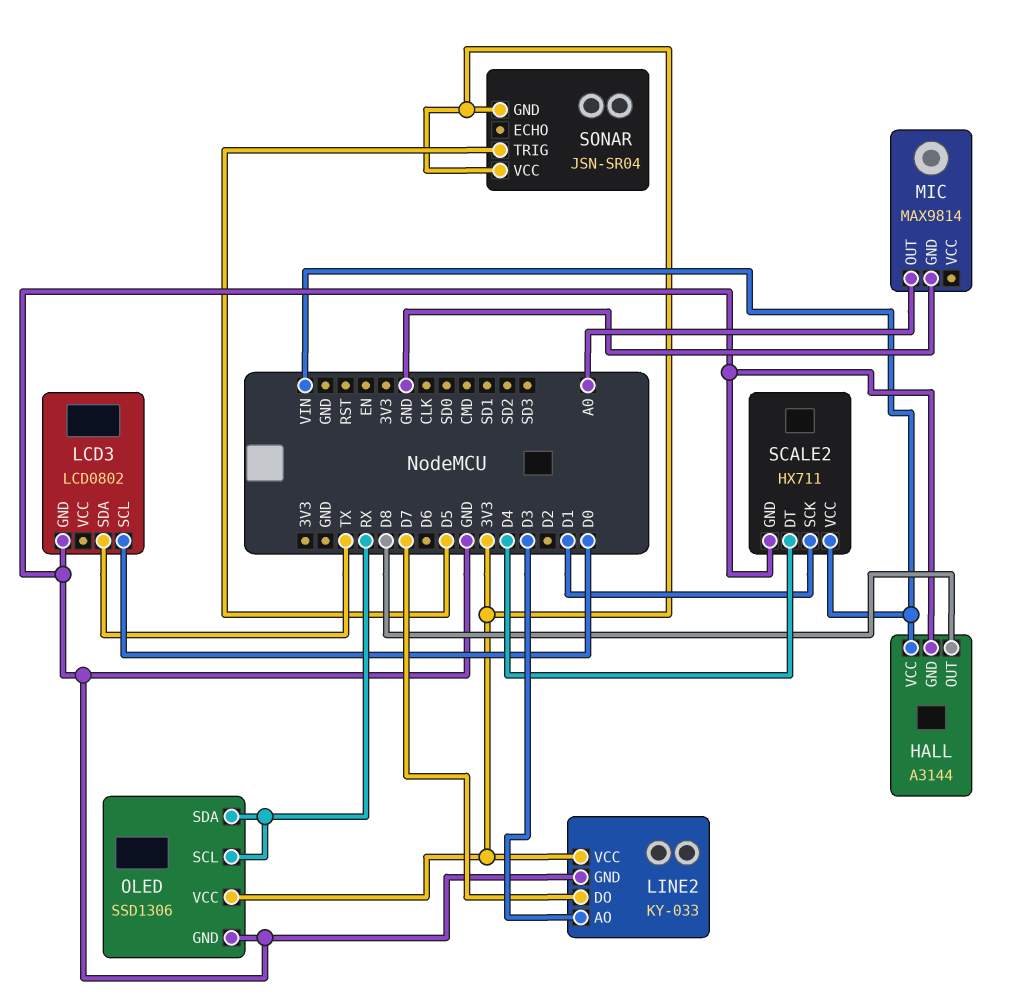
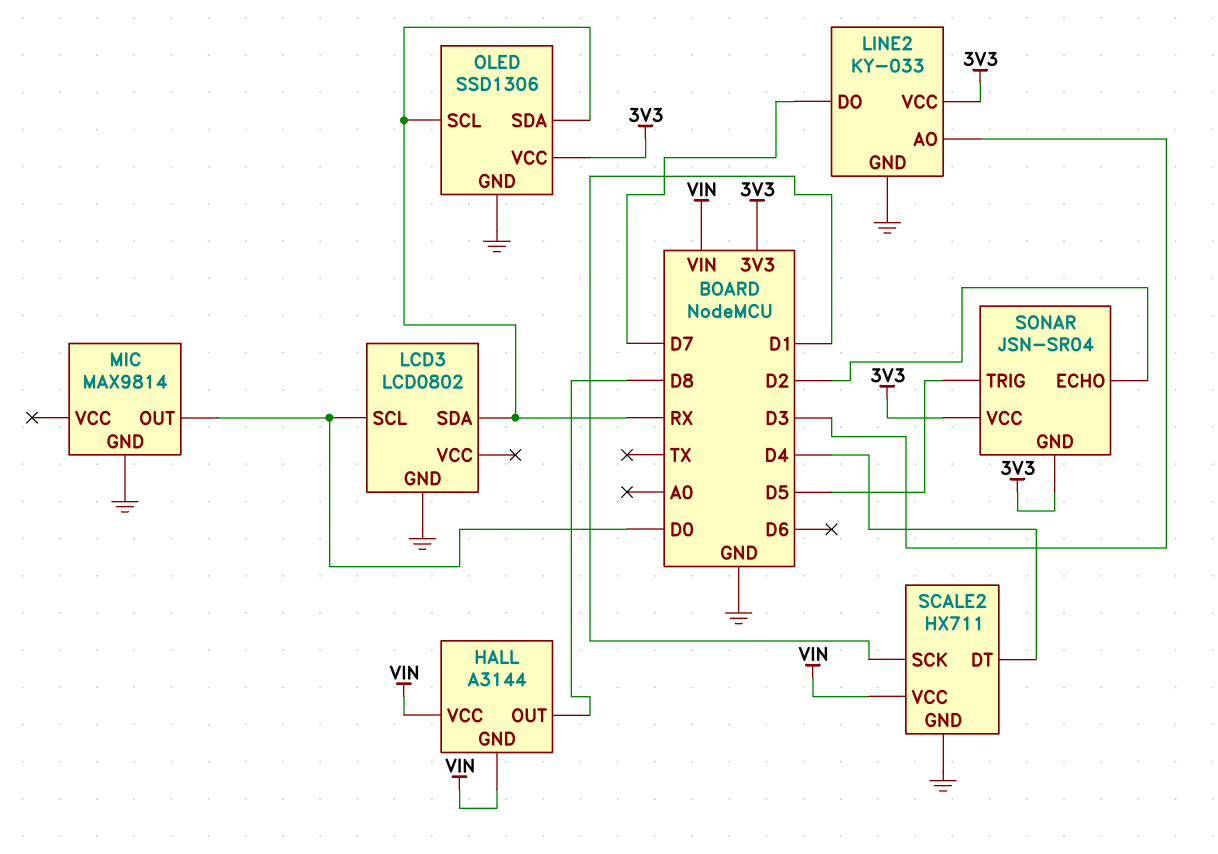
HALL pin GND: GND -> VIN
LCD3 pin SDA: TX -> RX
MIC pin OUT: A0 -> D0
SONAR pin ECHO: none -> D2

